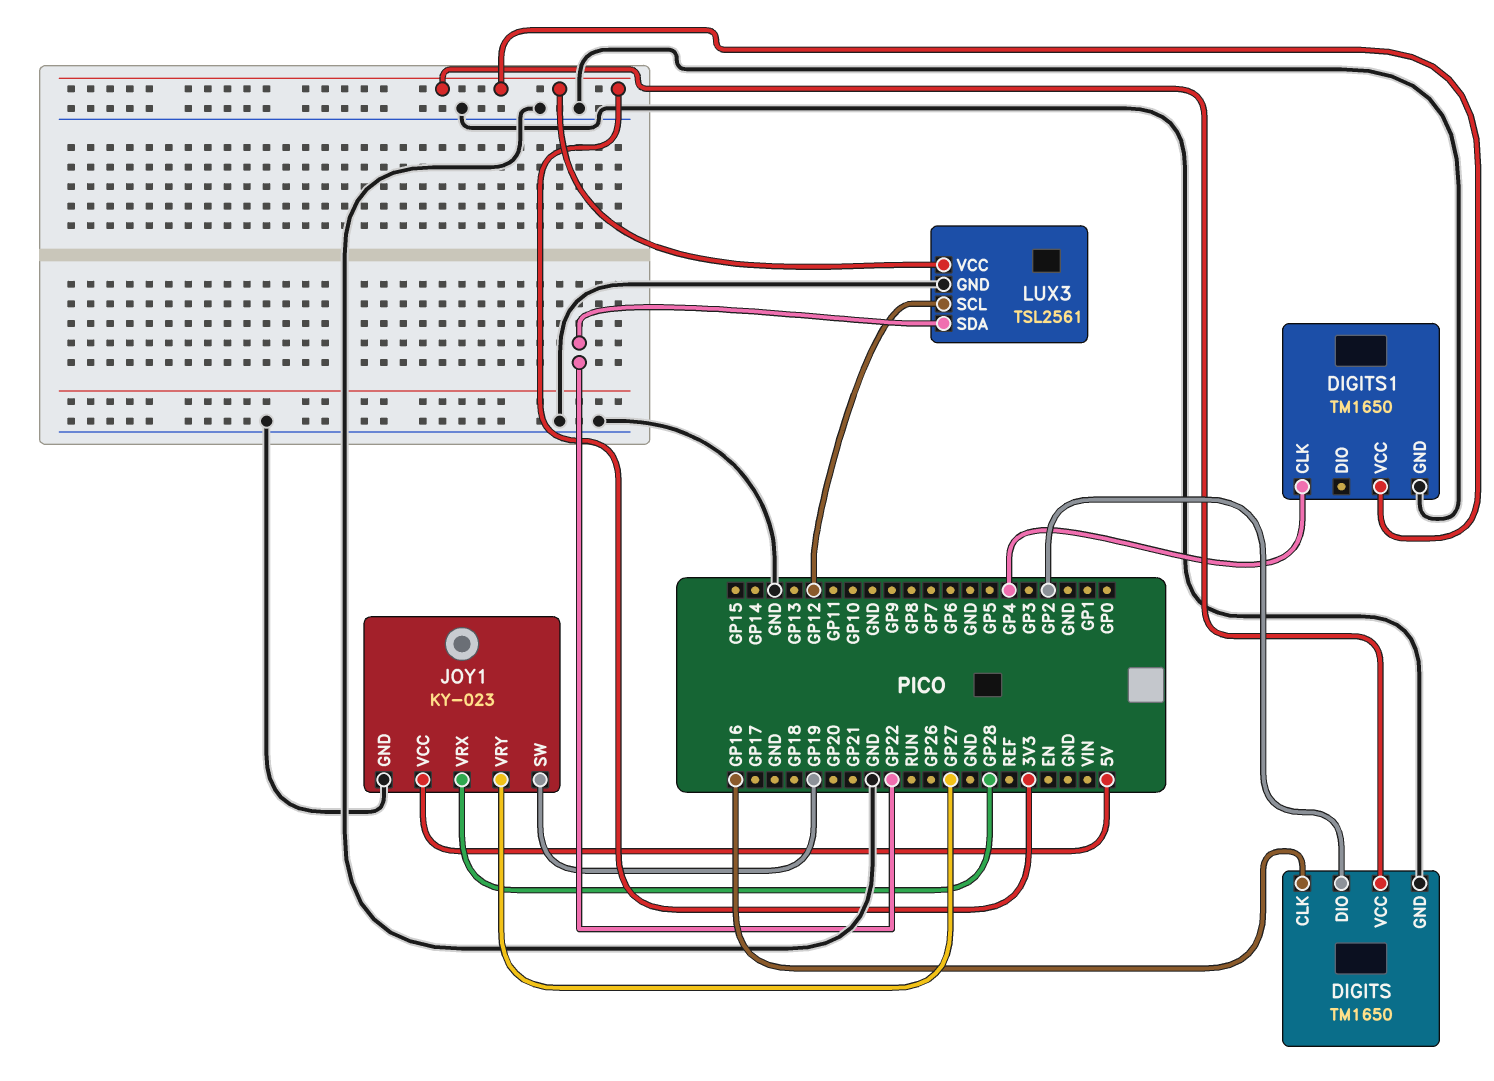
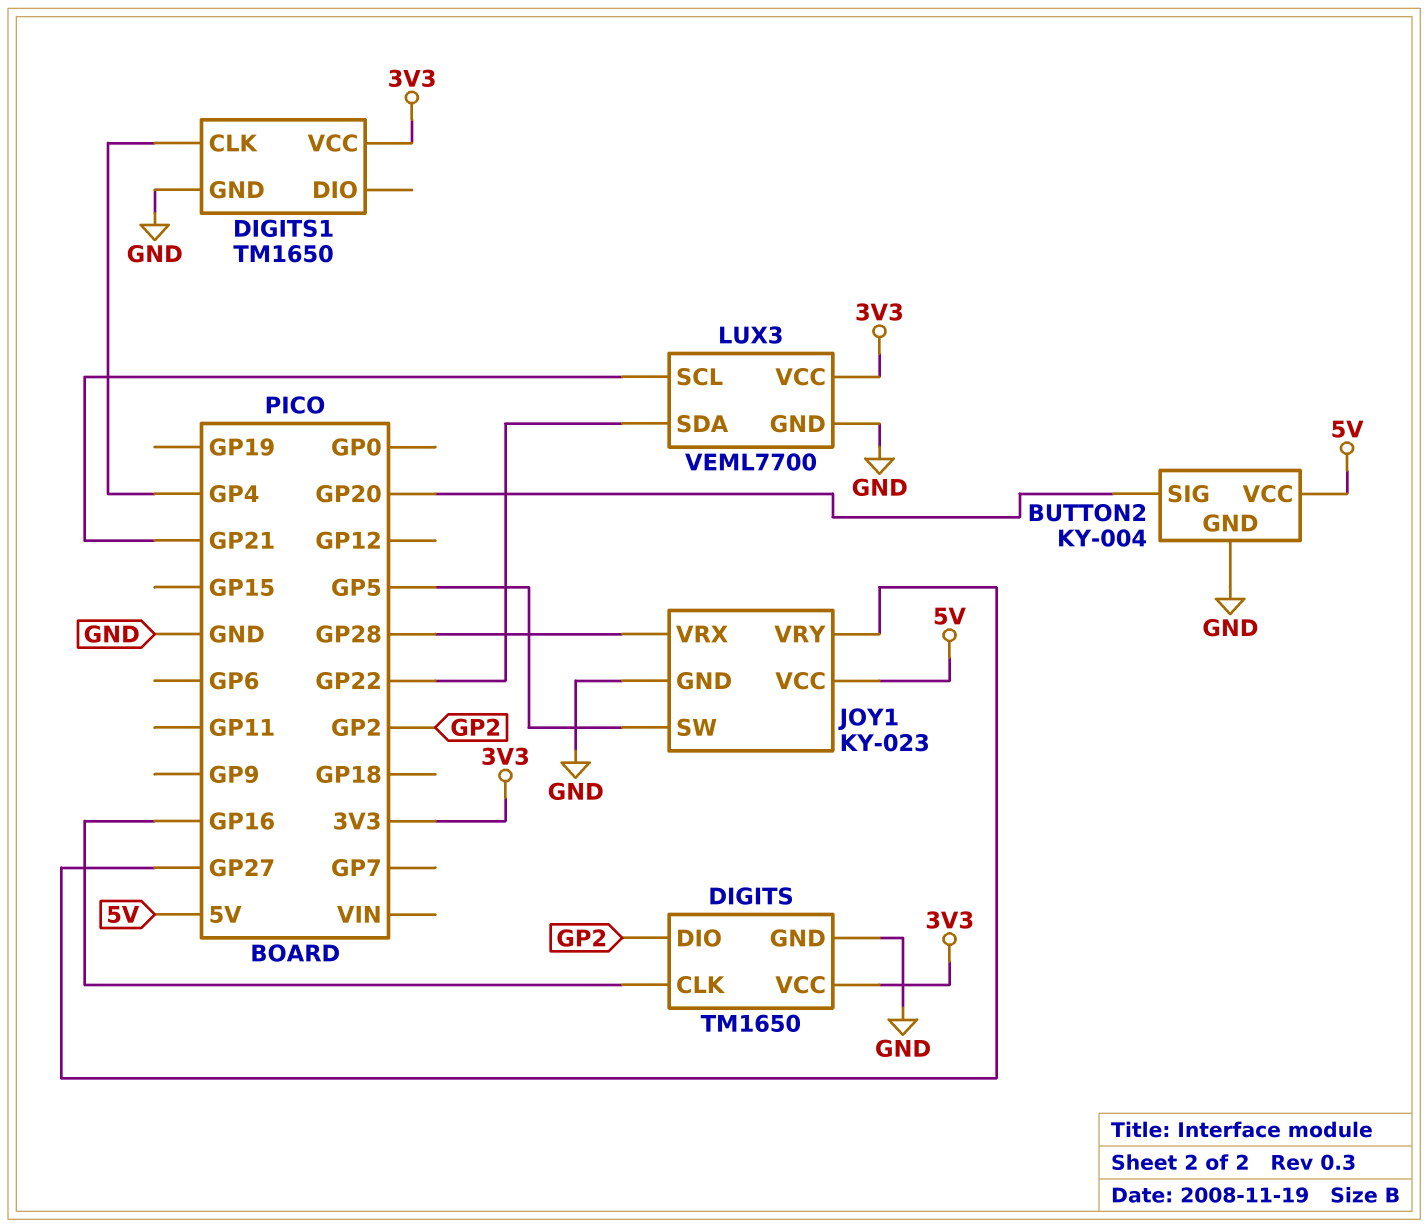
BUTTON2: none -> KY-004
BUTTON2 pin GND: none -> GND
BUTTON2 pin SIG: none -> GP20
BUTTON2 pin VCC: none -> 5V
JOY1 pin SW: GP19 -> GP5
LUX3: TSL2561 -> VEML7700
LUX3 pin SCL: GP12 -> GP21

